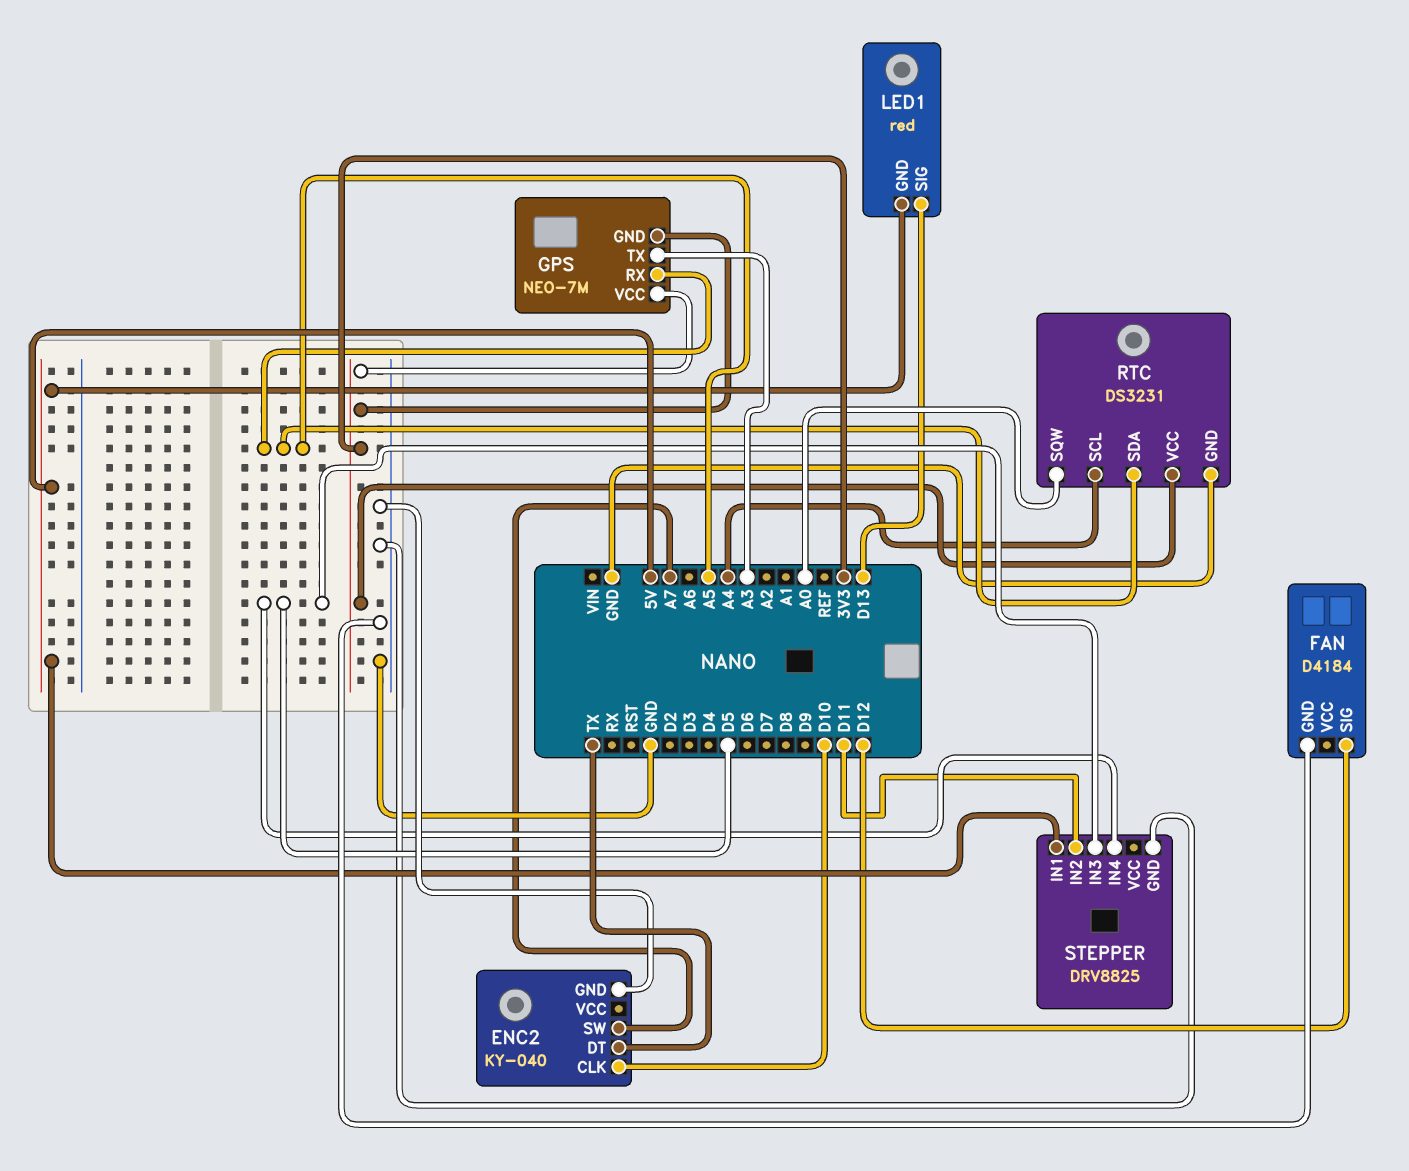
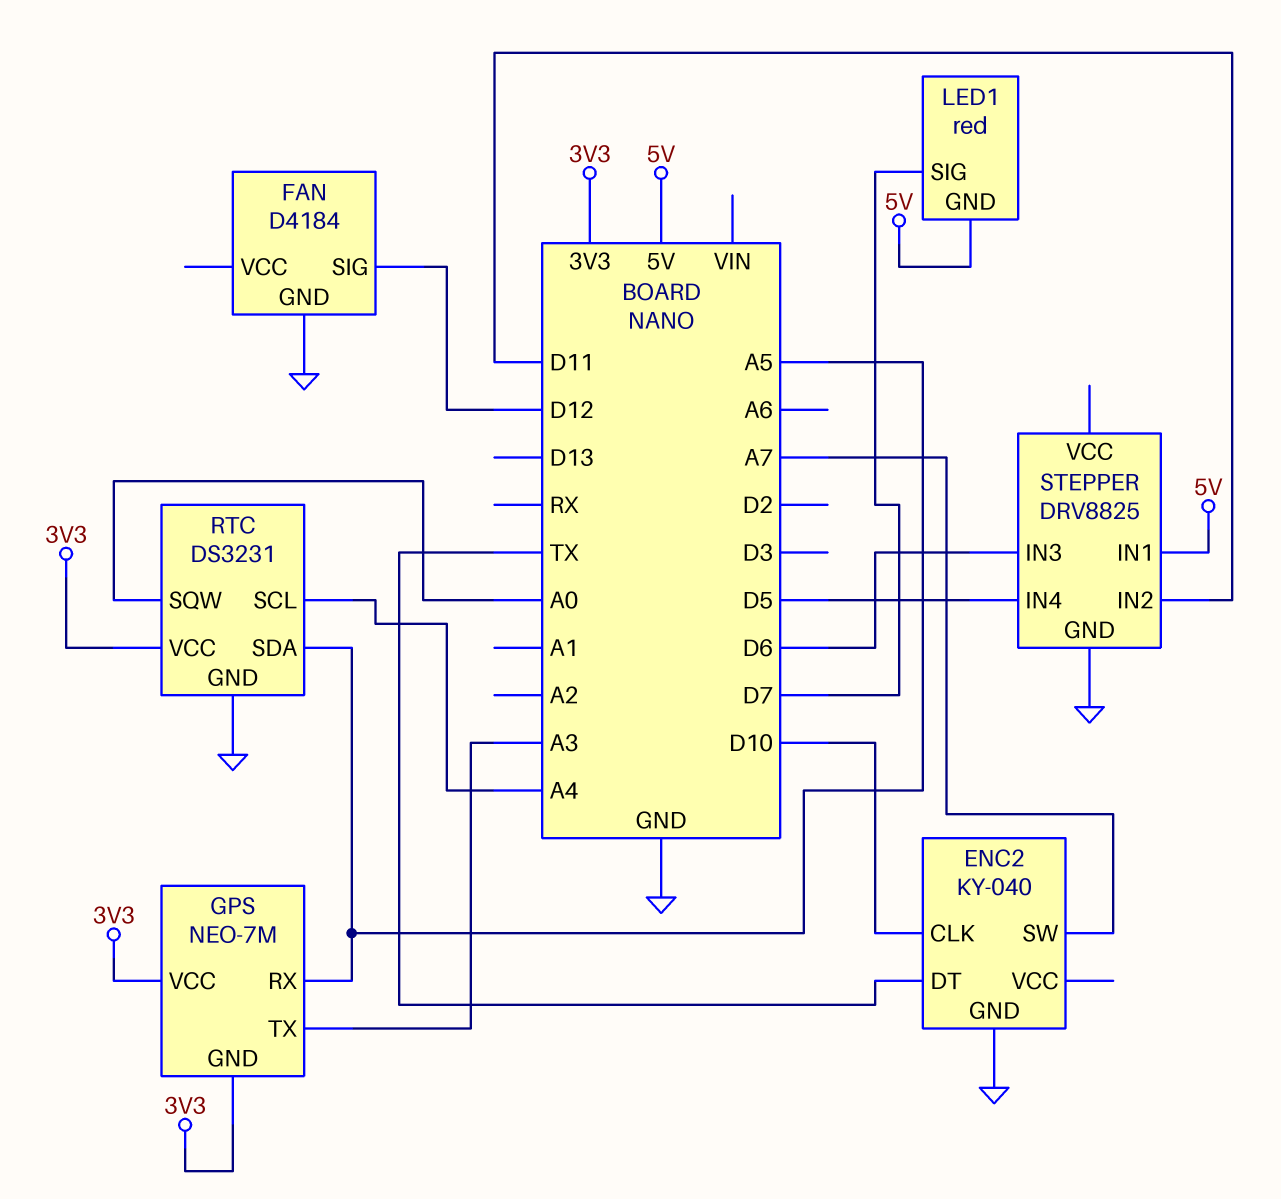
LED1 pin SIG: D13 -> D7
STEPPER pin IN3: D5 -> D6

